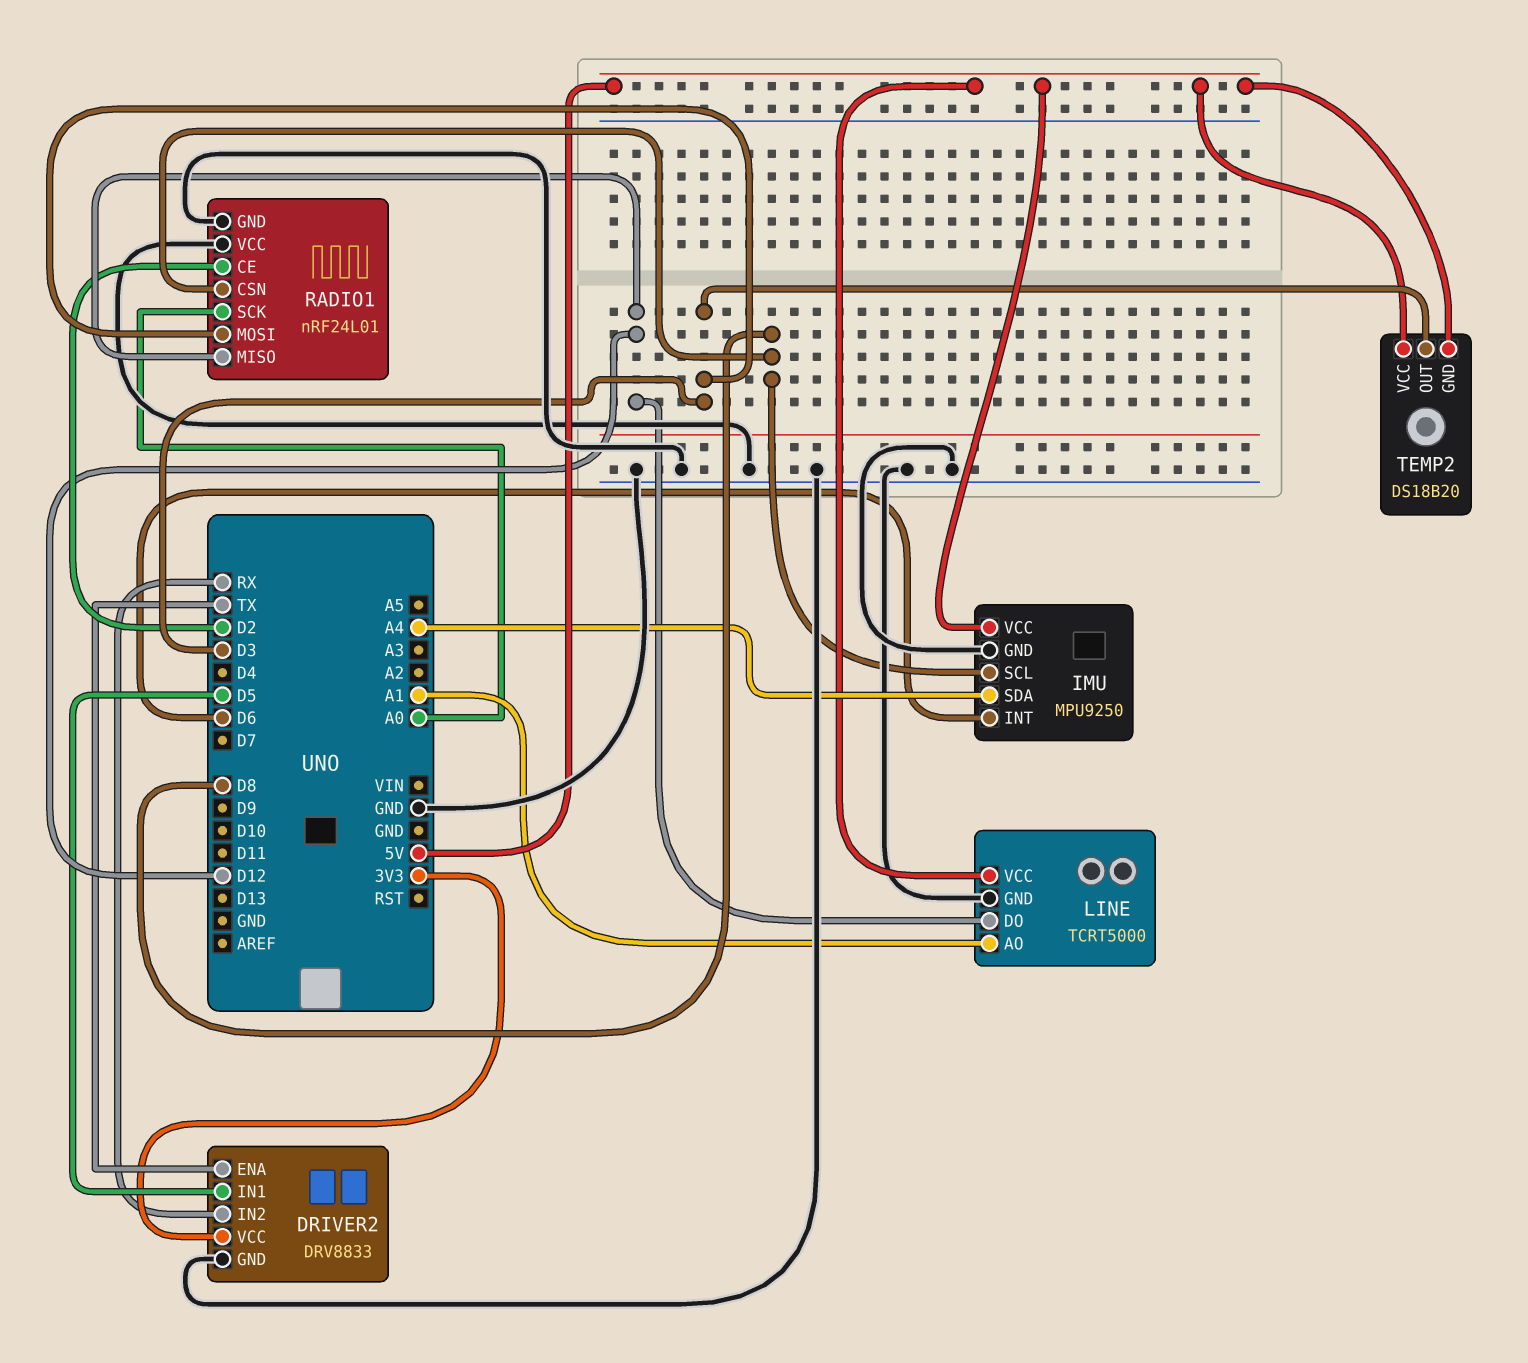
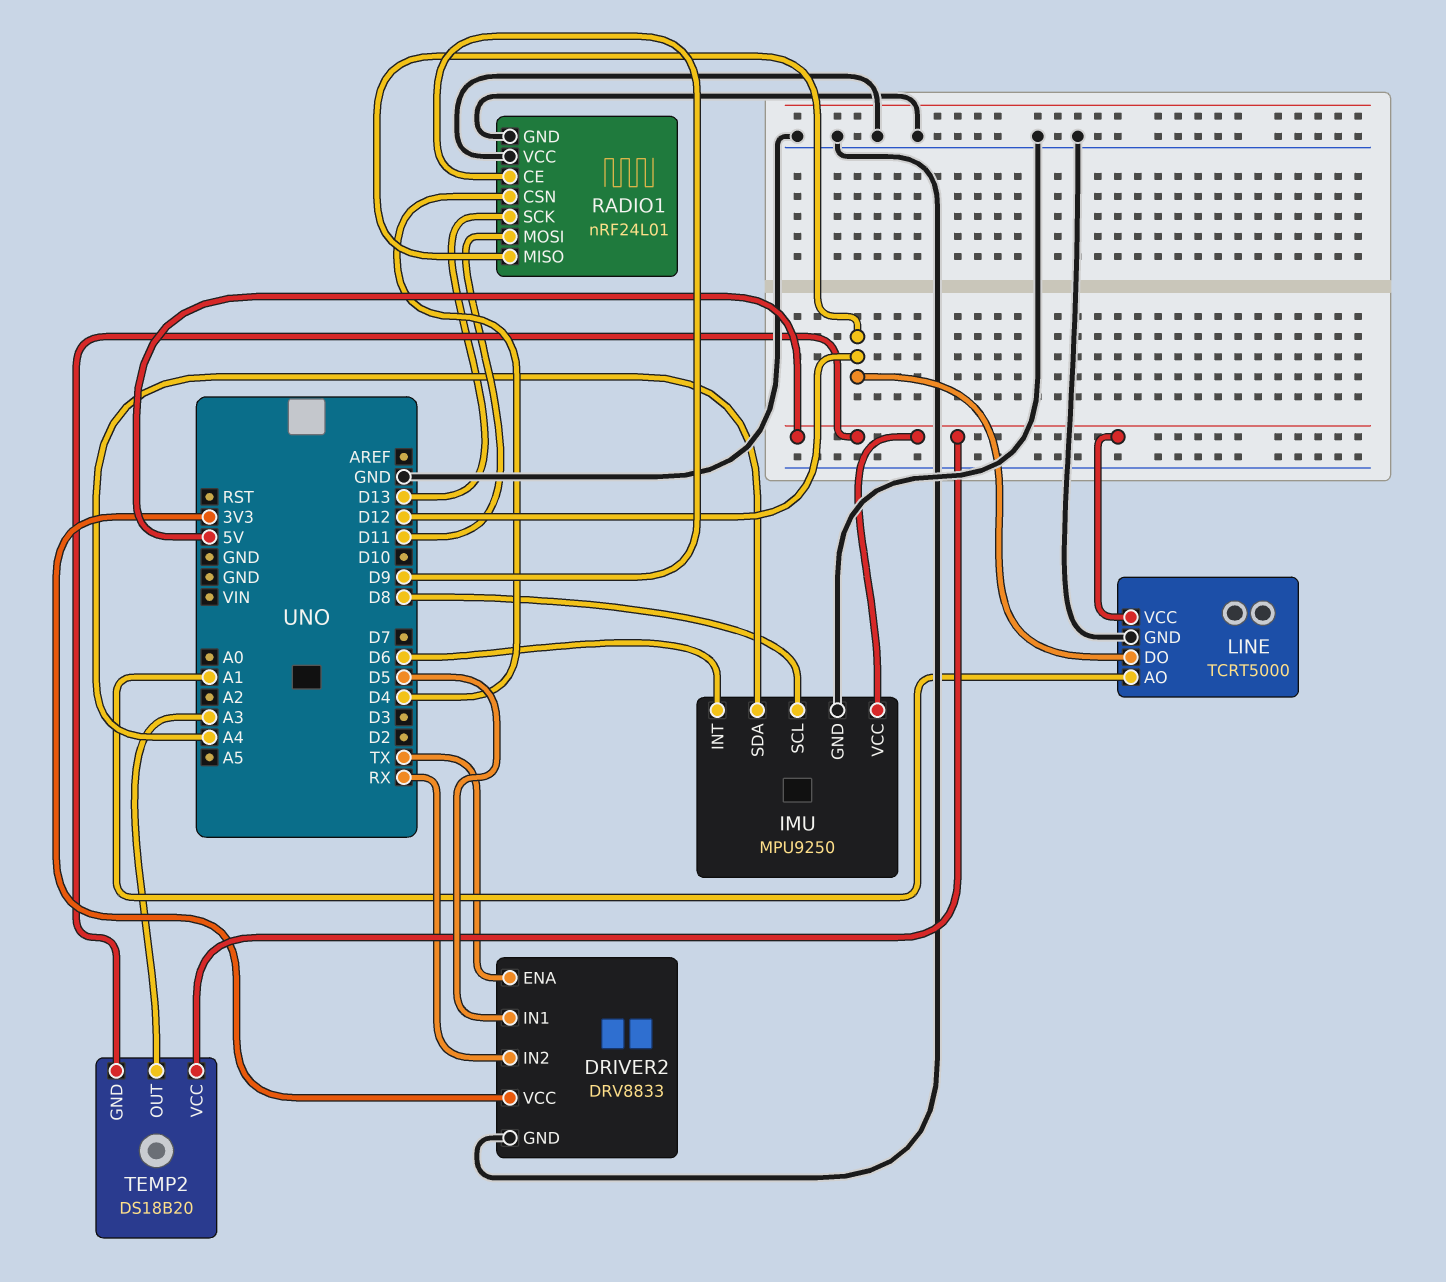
RADIO1 pin CE: D2 -> D9
RADIO1 pin CSN: D8 -> D4
RADIO1 pin MOSI: D3 -> D11
RADIO1 pin SCK: A0 -> D13
TEMP2 pin OUT: D3 -> A3

